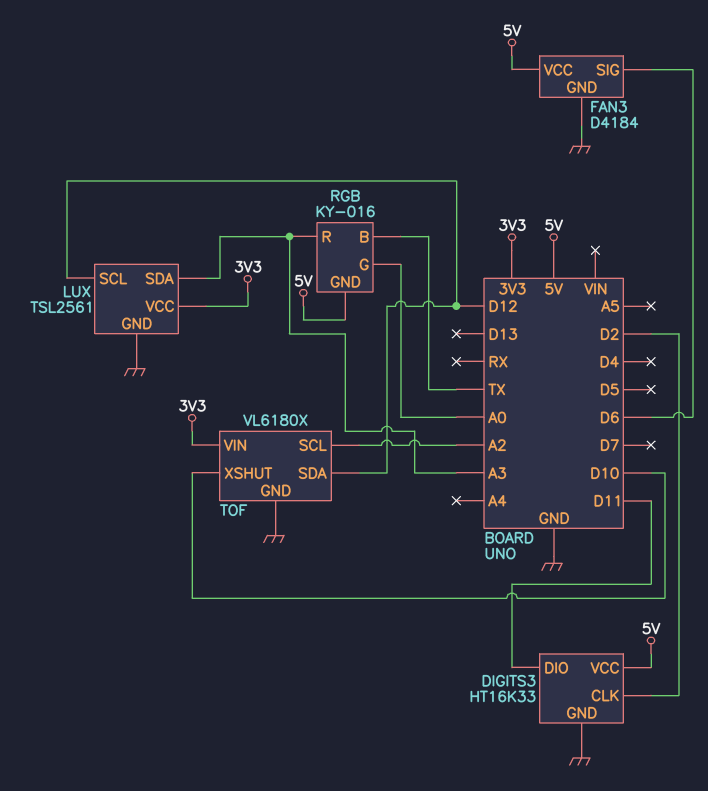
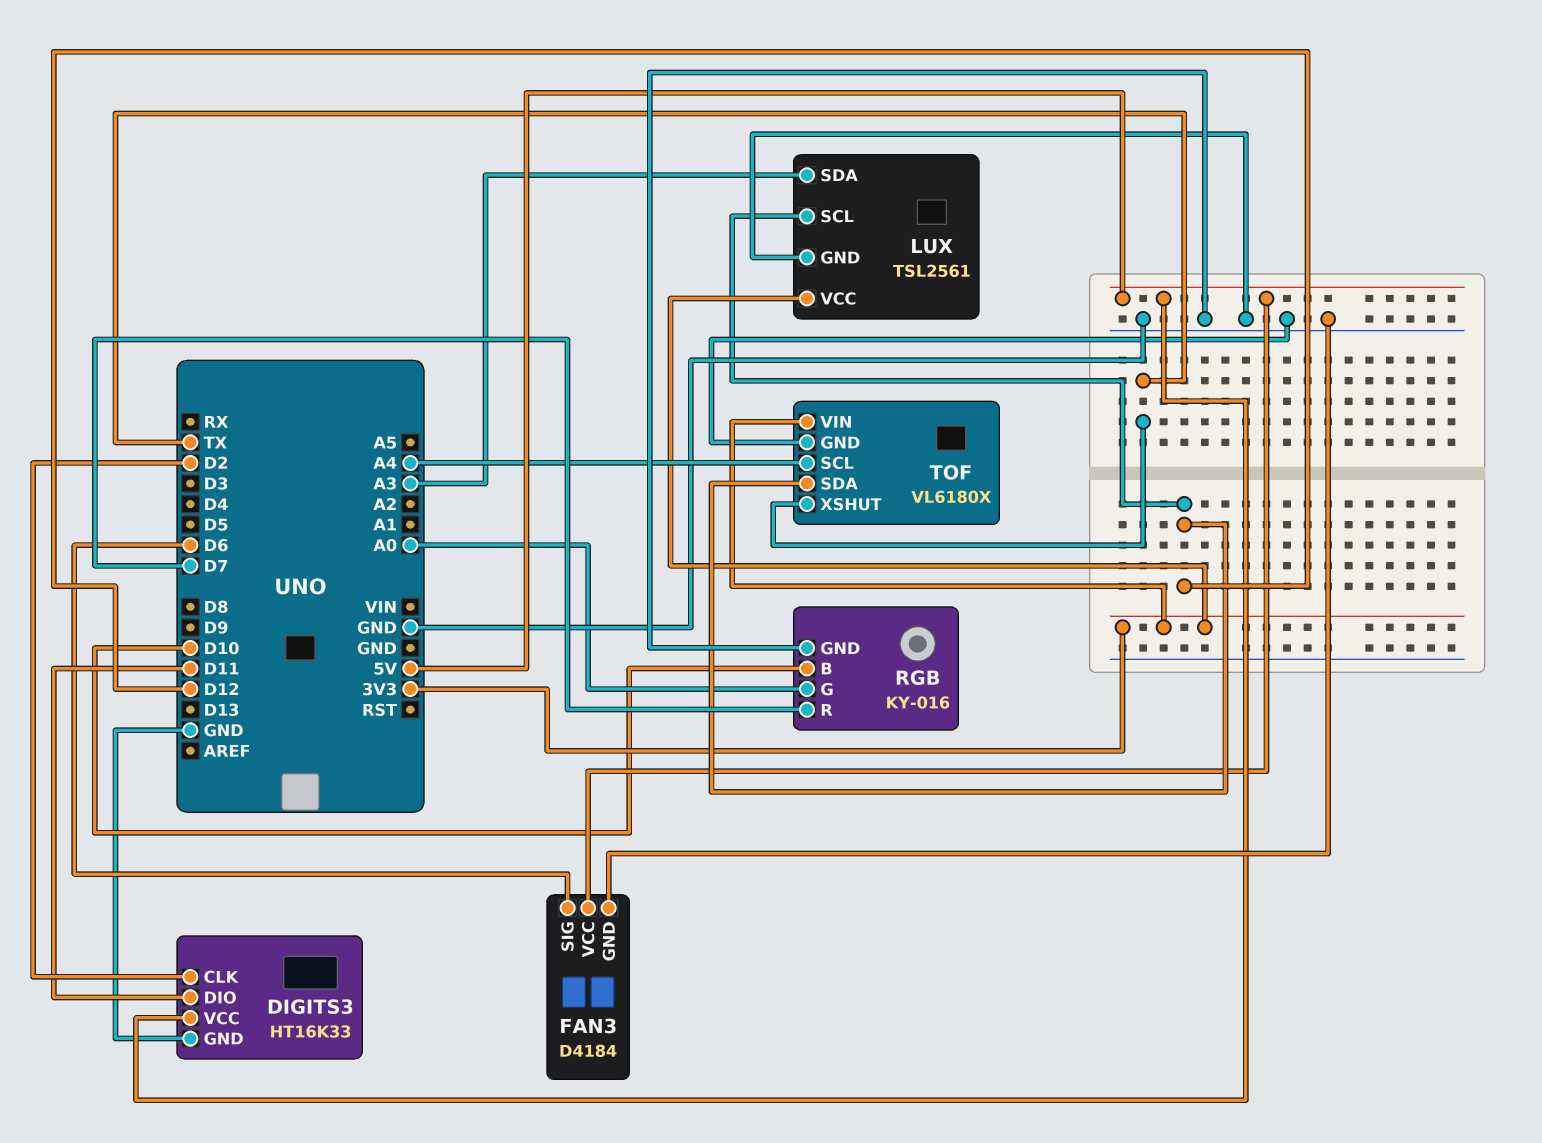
RGB pin B: TX -> D10
RGB pin GND: 5V -> GND
RGB pin R: A3 -> D7
TOF pin SCL: A2 -> A4
TOF pin XSHUT: D10 -> TX

